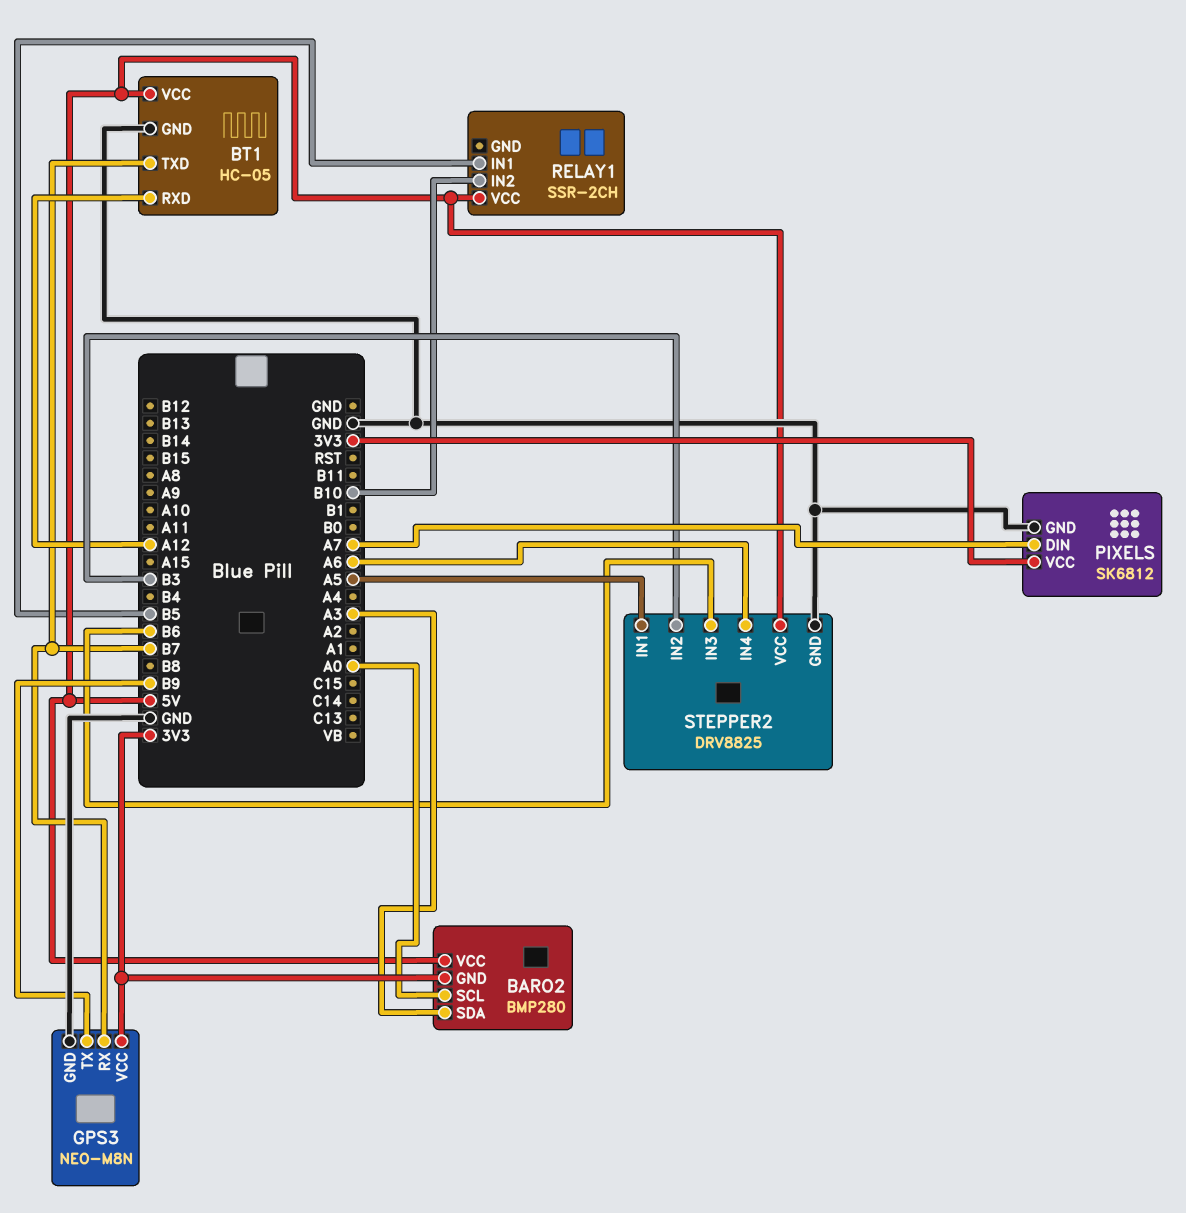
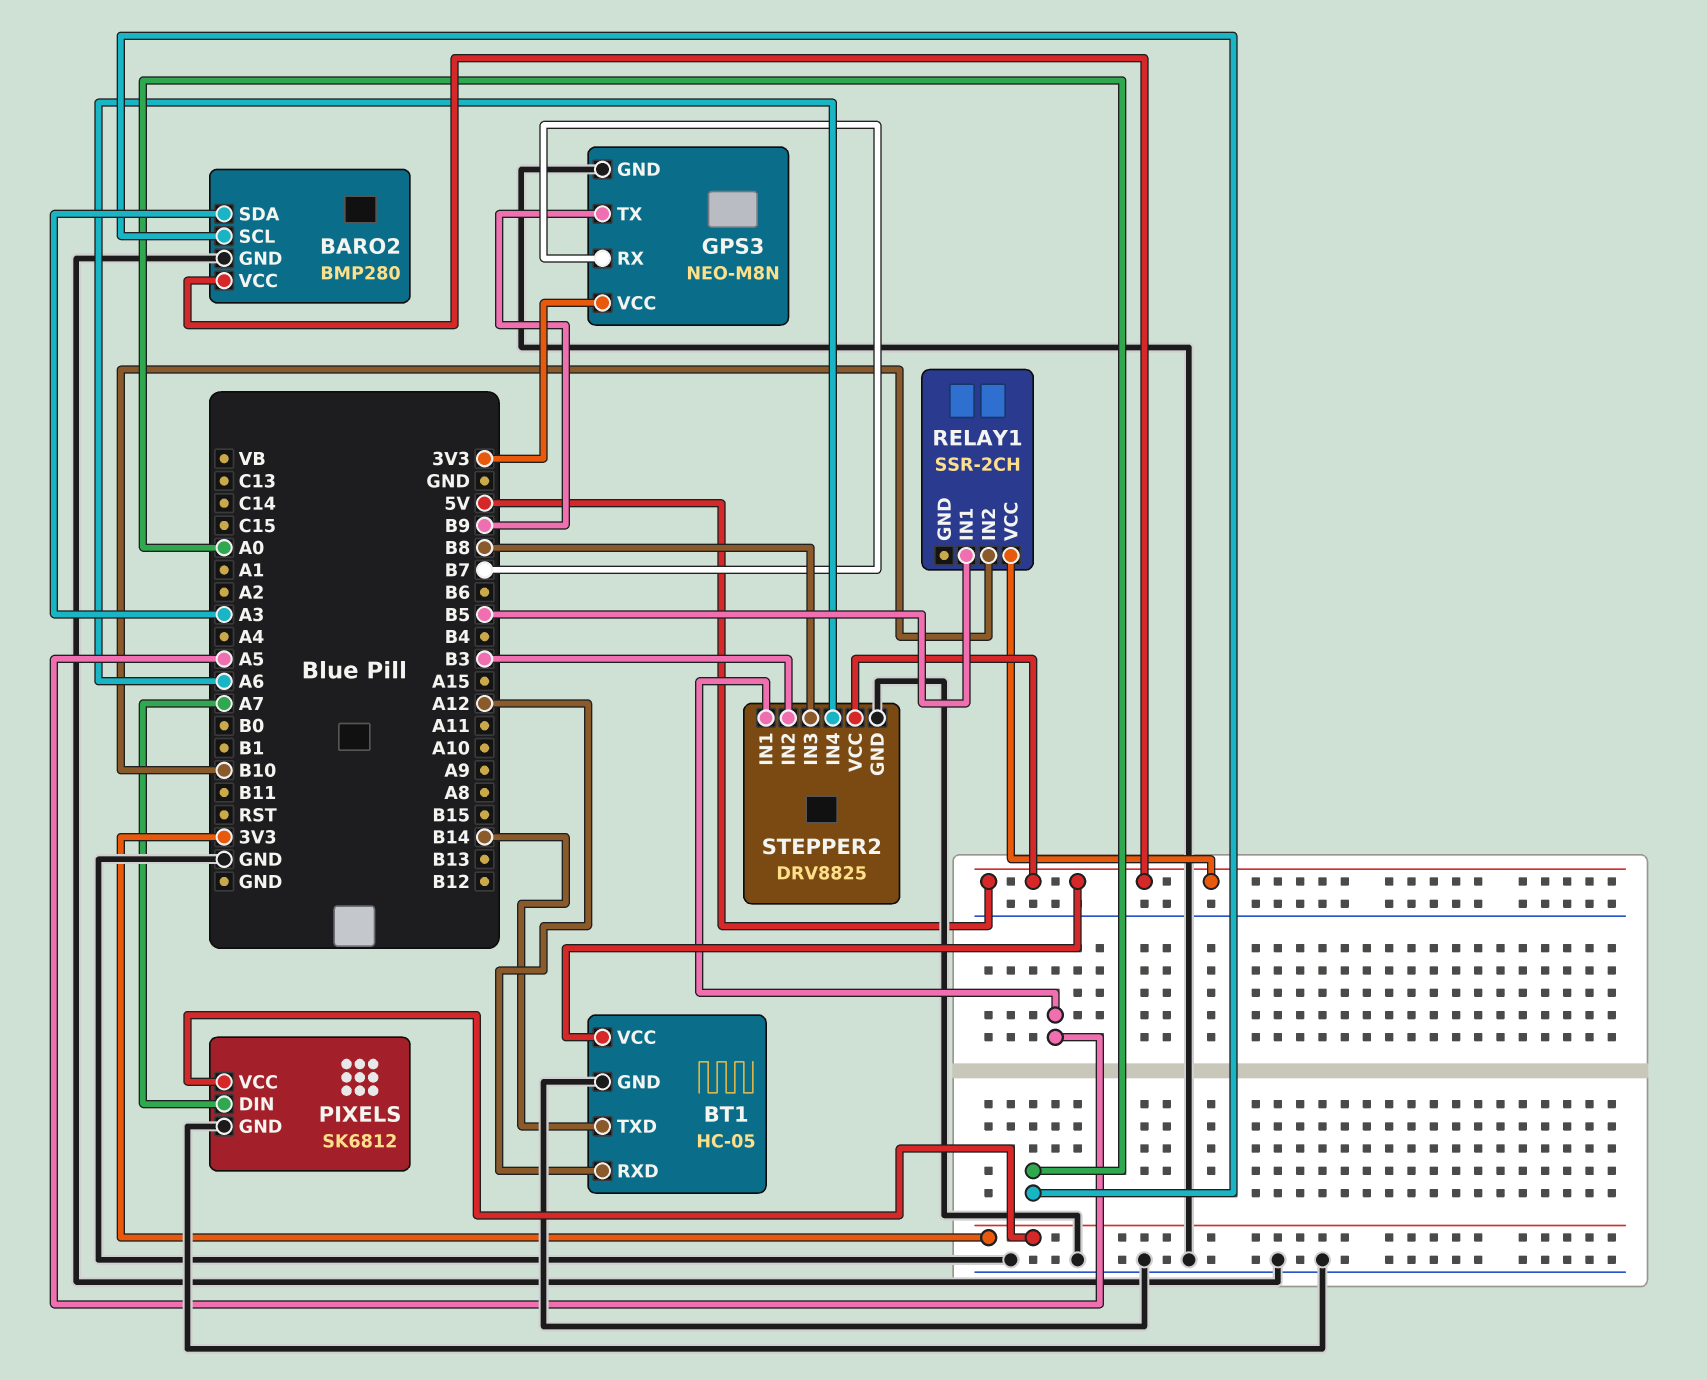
BARO2 pin GND: 3V3 -> GND
BT1 pin TXD: B7 -> B14
STEPPER2 pin IN3: B6 -> B8

